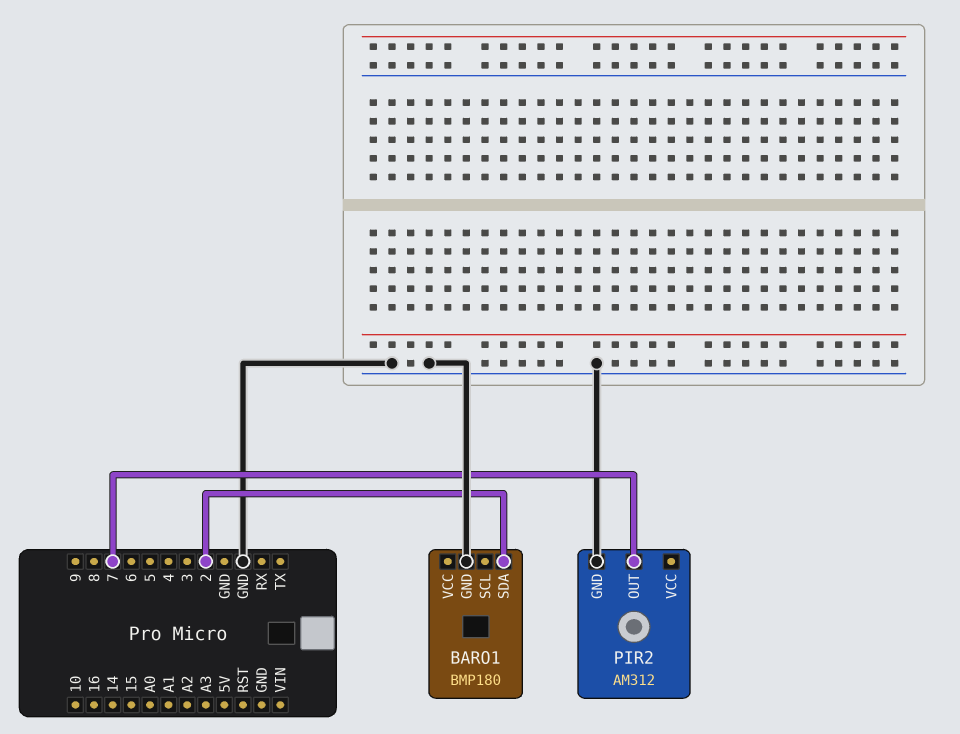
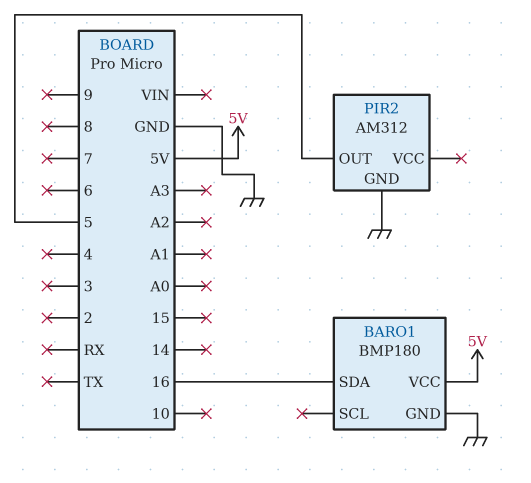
BARO1 pin SDA: 2 -> 16
BARO1 pin VCC: none -> 5V
PIR2 pin OUT: 7 -> 5

